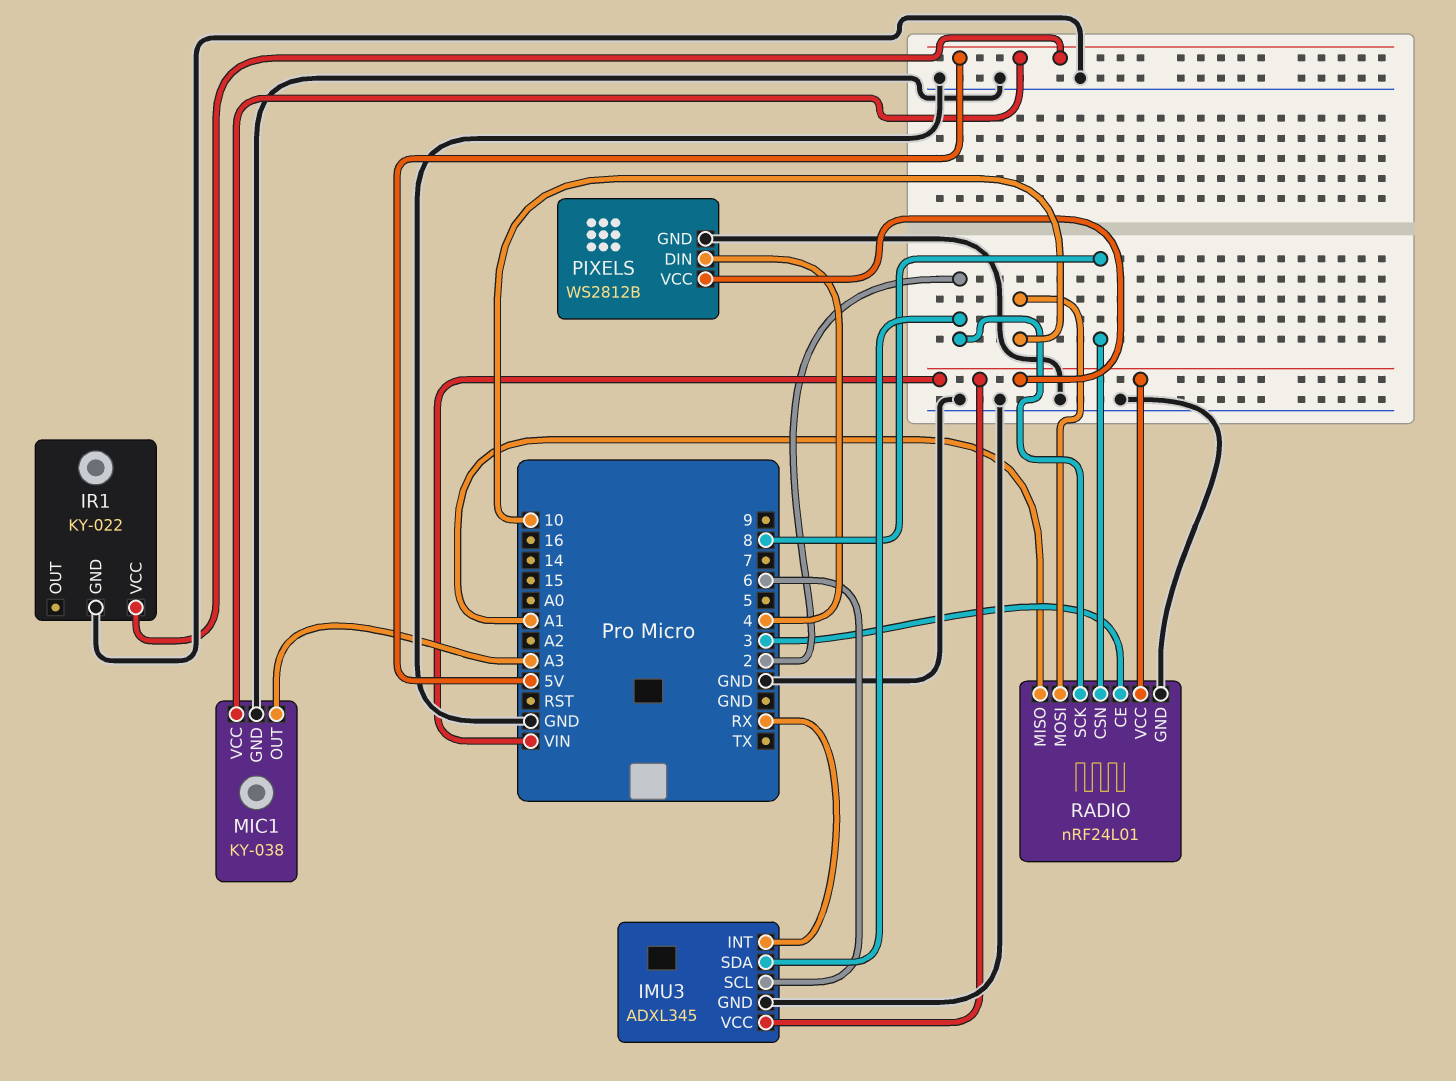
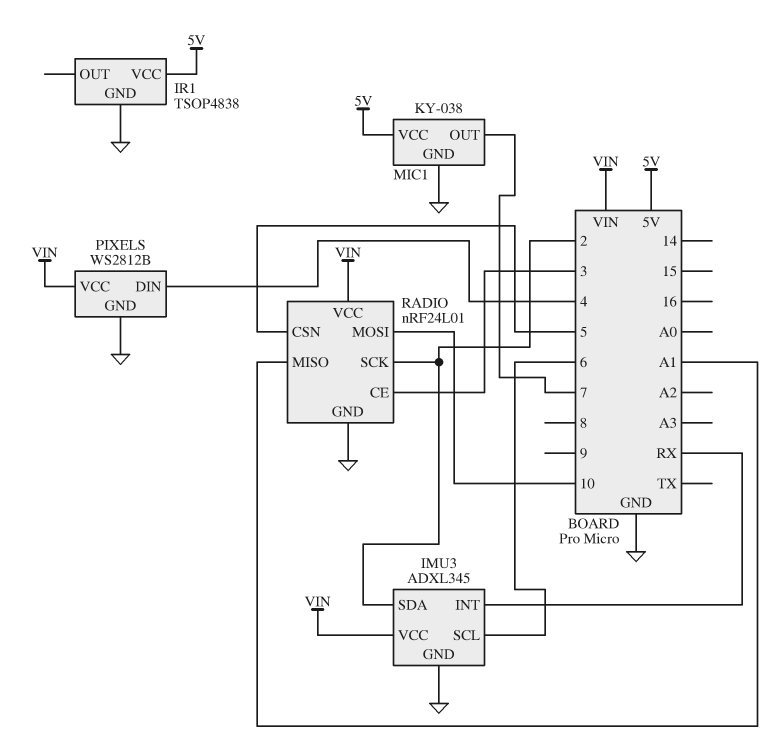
IR1: KY-022 -> TSOP4838
MIC1 pin OUT: A3 -> 7
RADIO pin CSN: 8 -> 5

